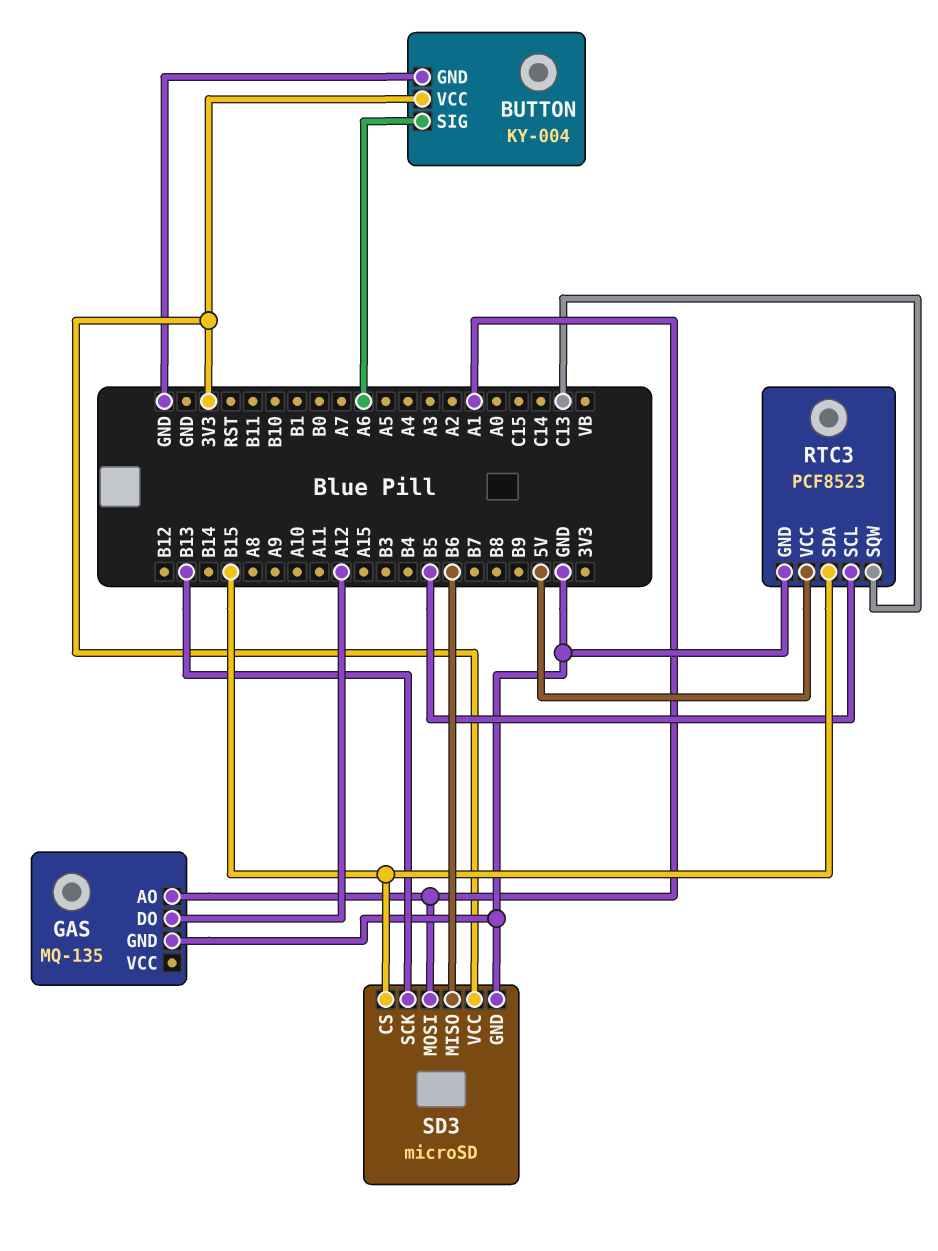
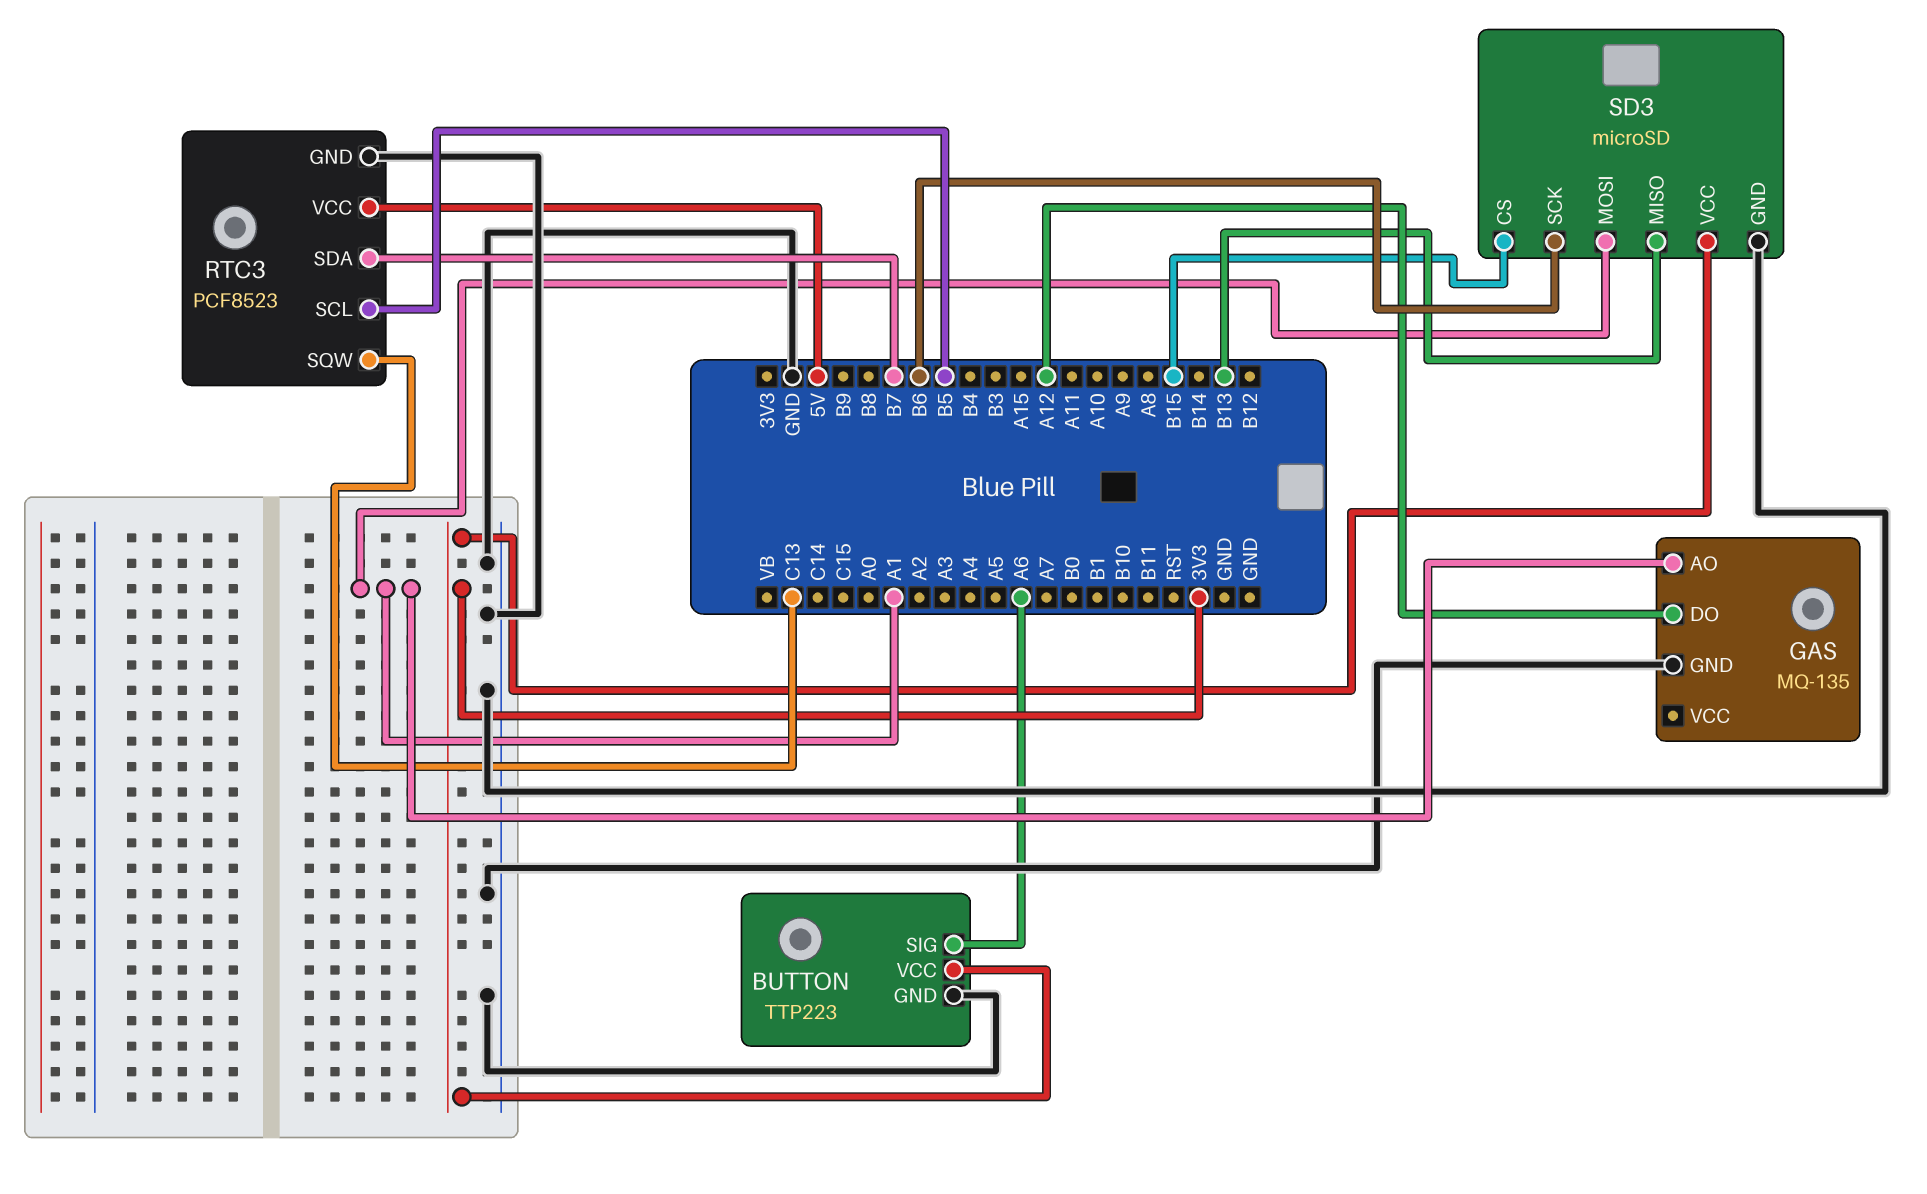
BUTTON: KY-004 -> TTP223
RTC3 pin SDA: B15 -> B7
SD3 pin MISO: B6 -> B13
SD3 pin SCK: B13 -> B6

